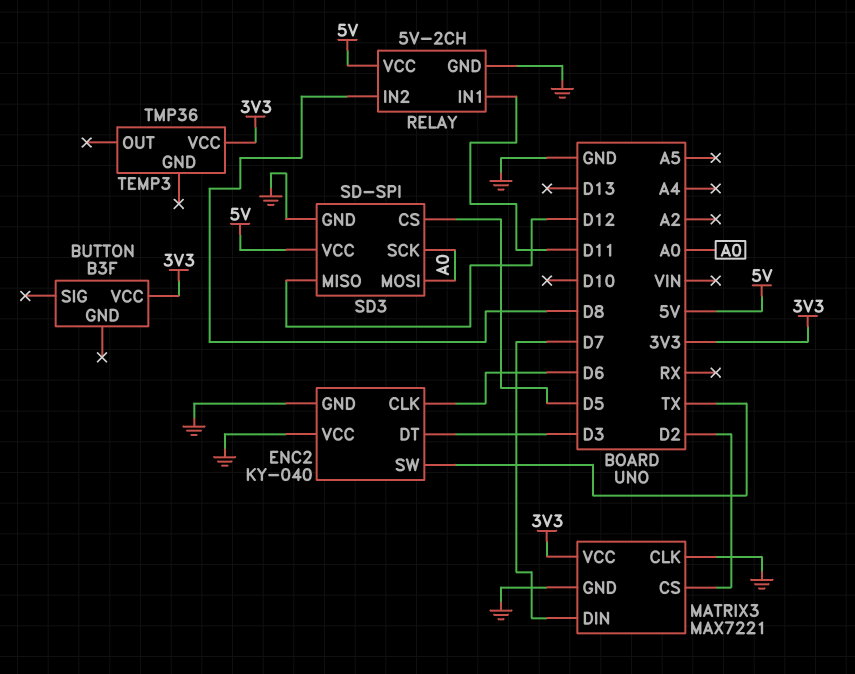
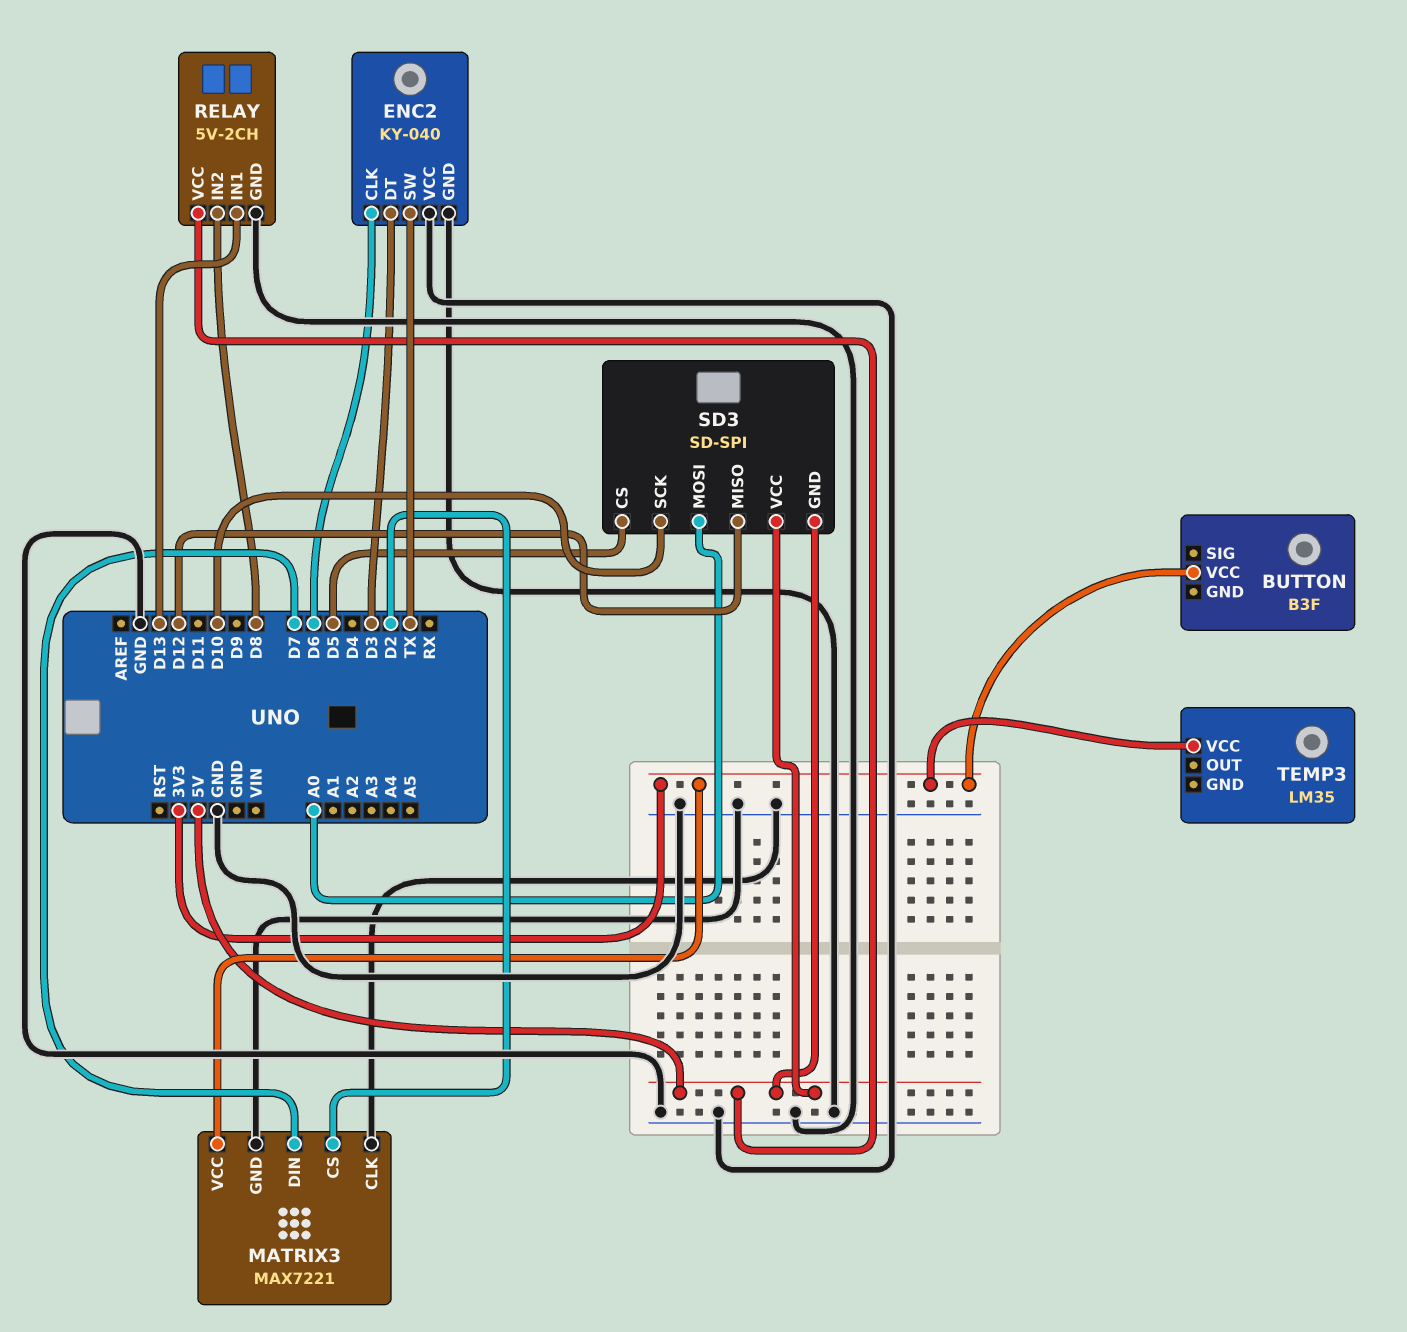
RELAY pin IN1: D11 -> D13
SD3 pin GND: GND -> 5V
SD3 pin SCK: A0 -> D10
TEMP3: TMP36 -> LM35

